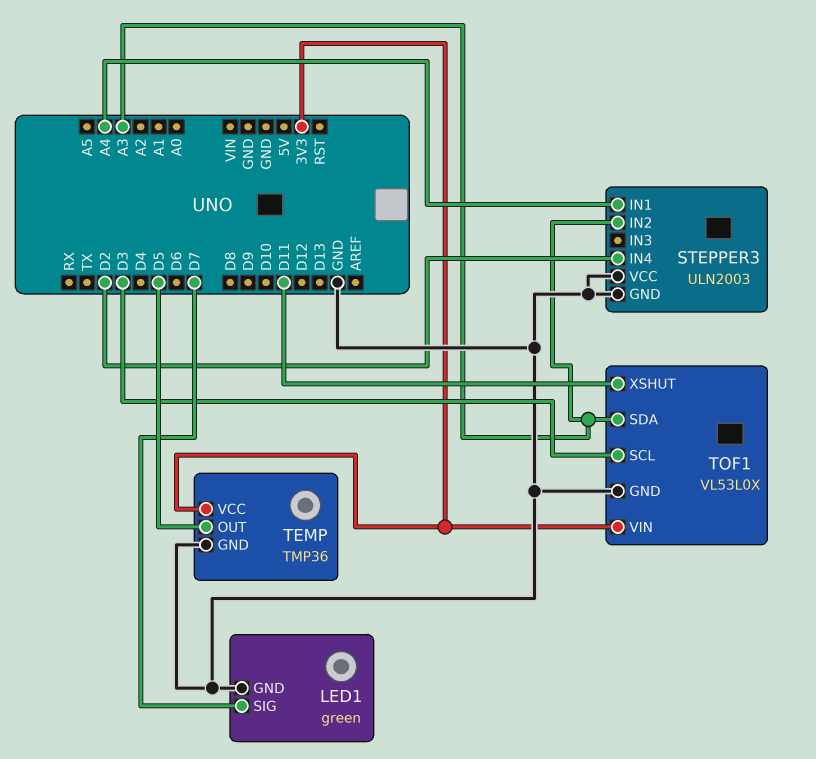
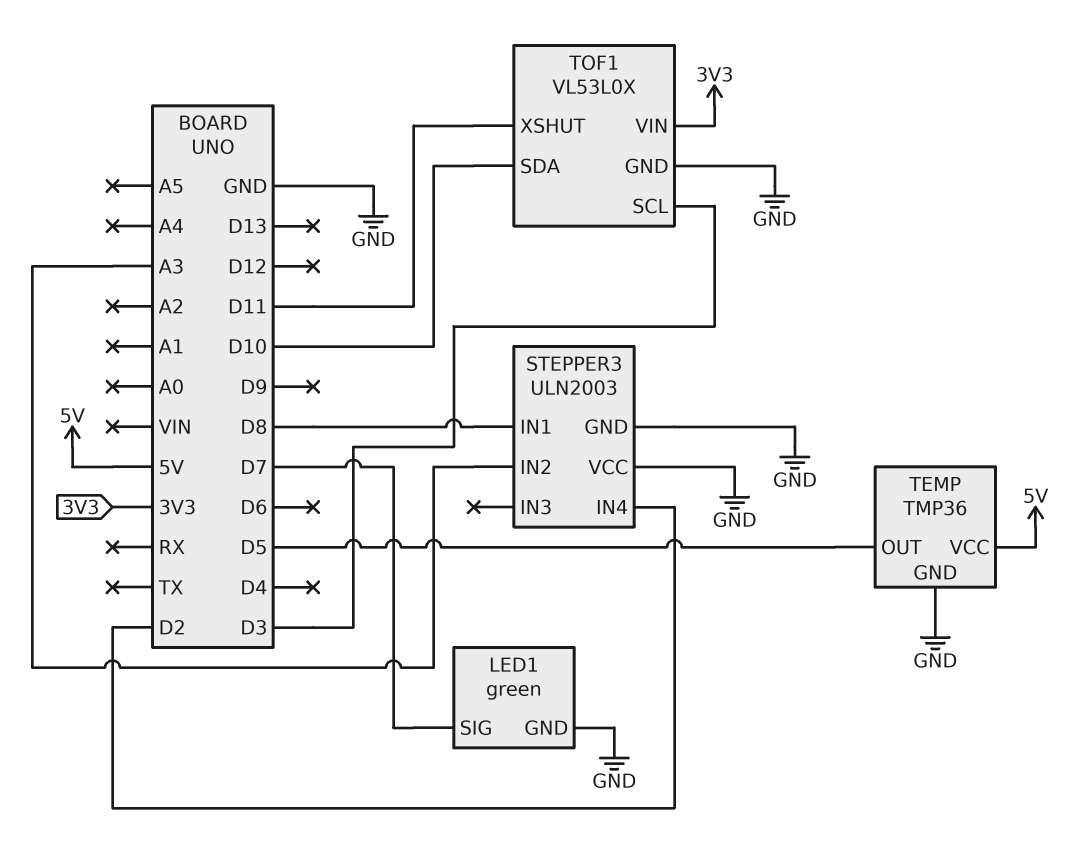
STEPPER3 pin IN1: A4 -> D8
TEMP pin VCC: 3V3 -> 5V
TOF1 pin SDA: A3 -> D10

